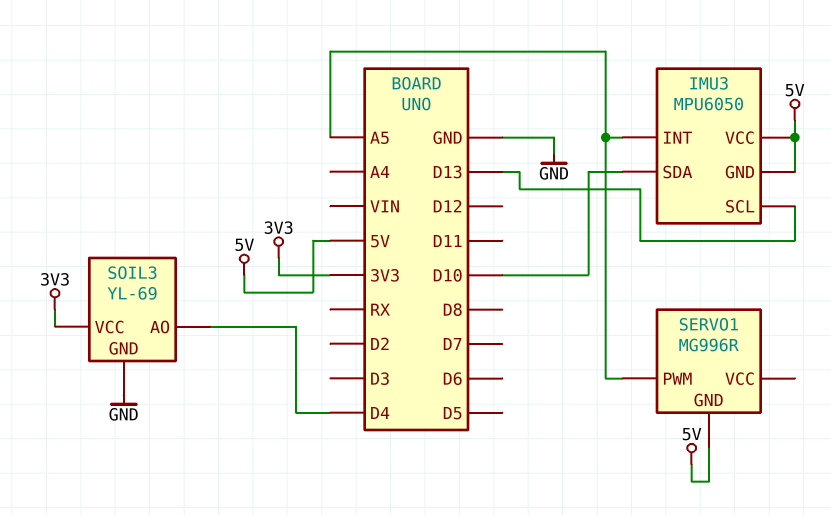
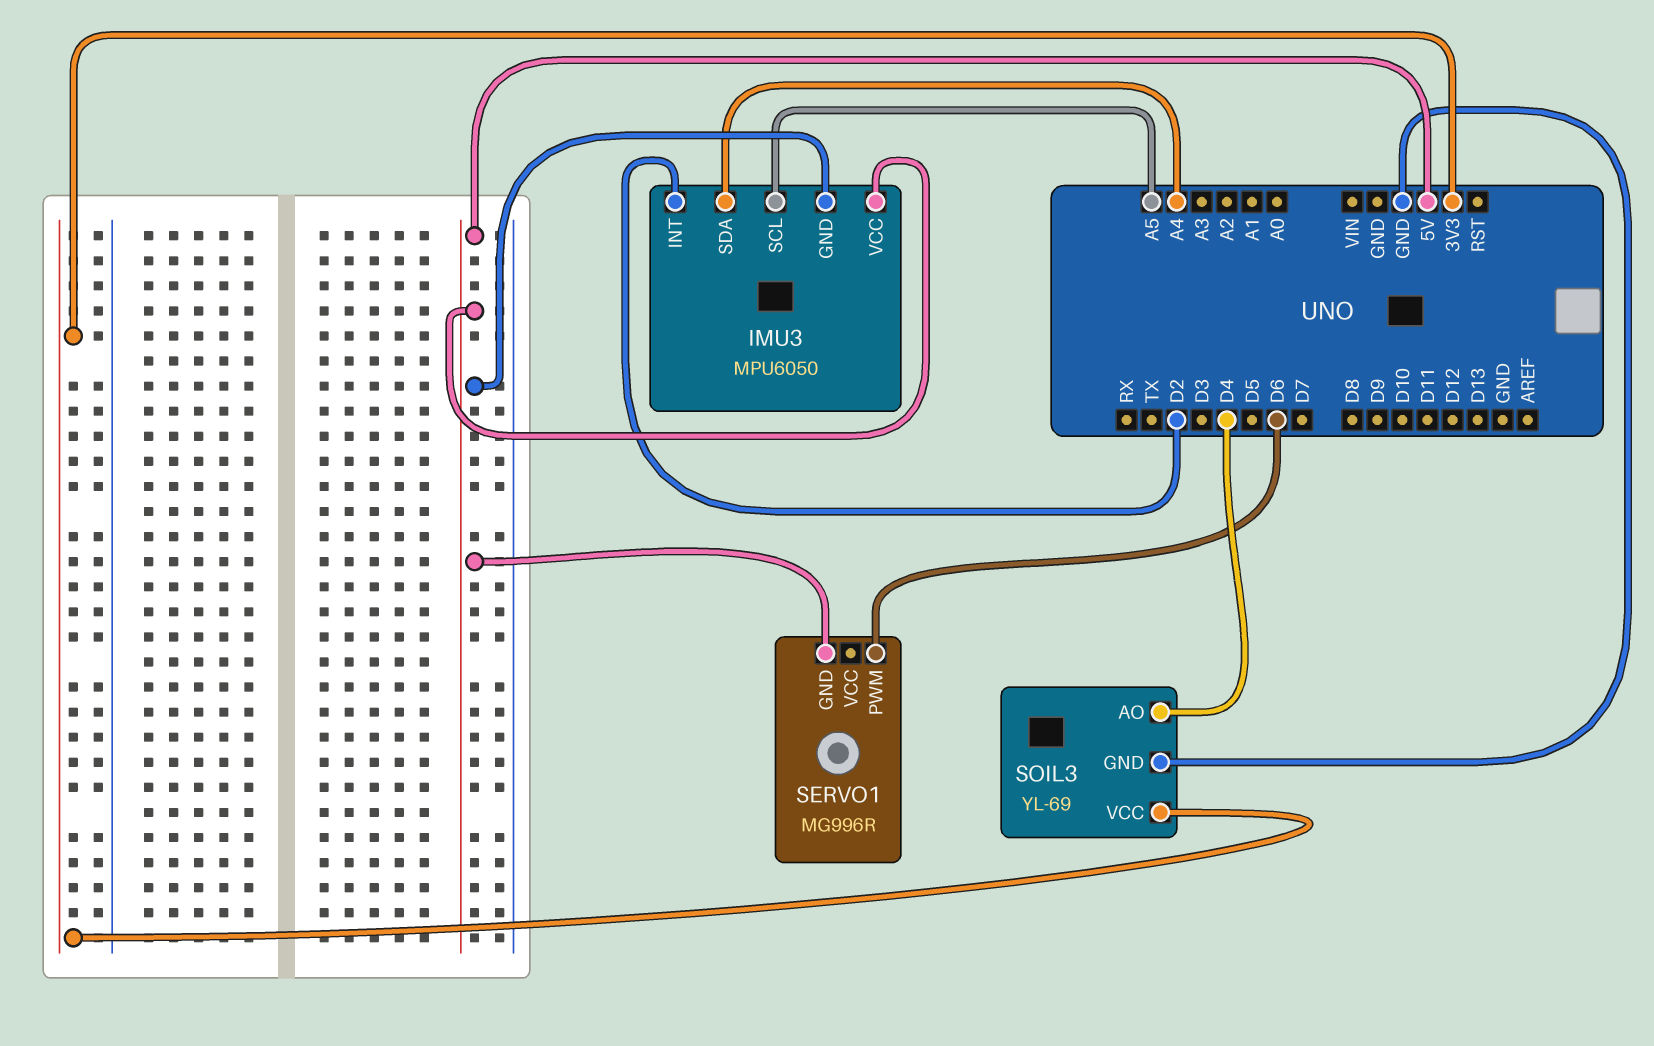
IMU3 pin INT: A5 -> D2
IMU3 pin SCL: D13 -> A5
IMU3 pin SDA: D10 -> A4
SERVO1 pin PWM: A5 -> D6

